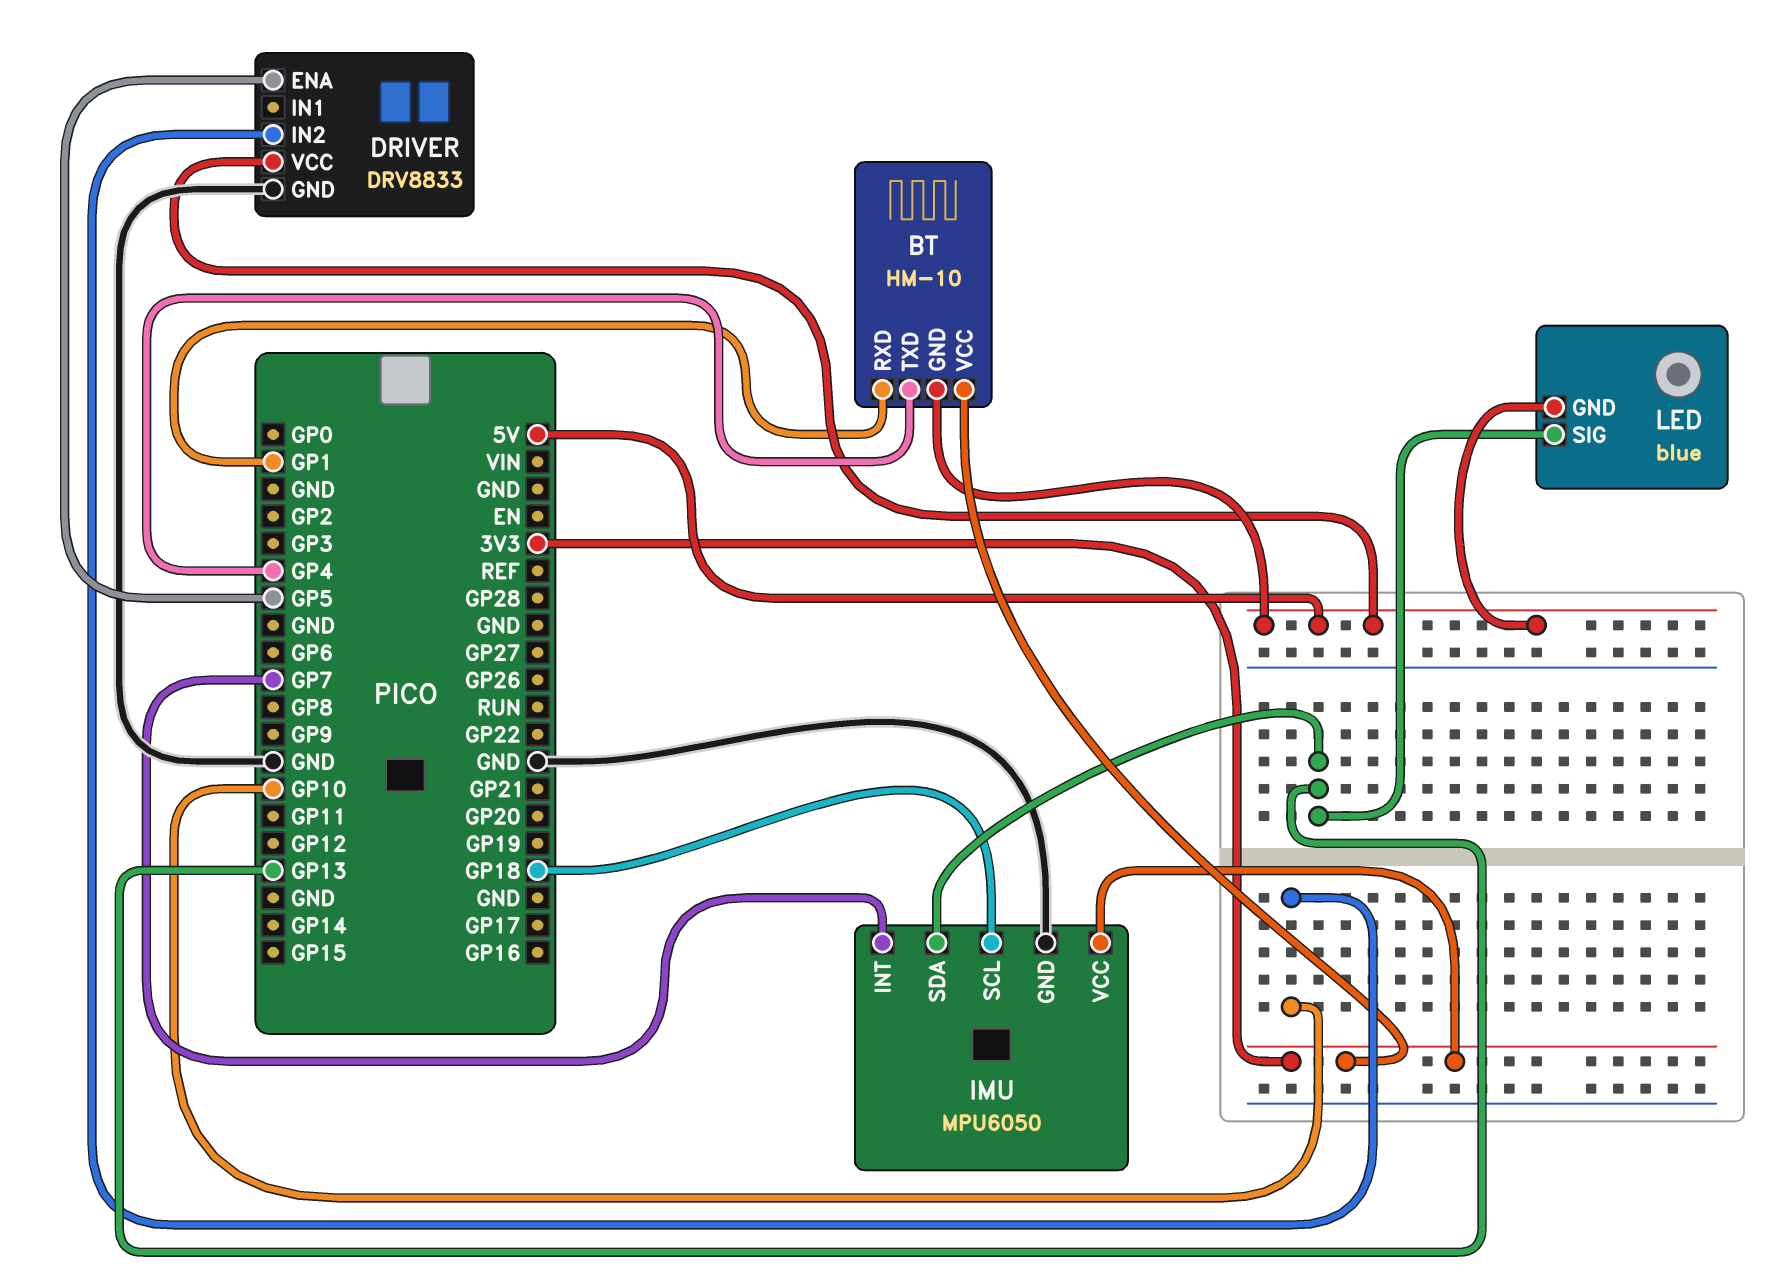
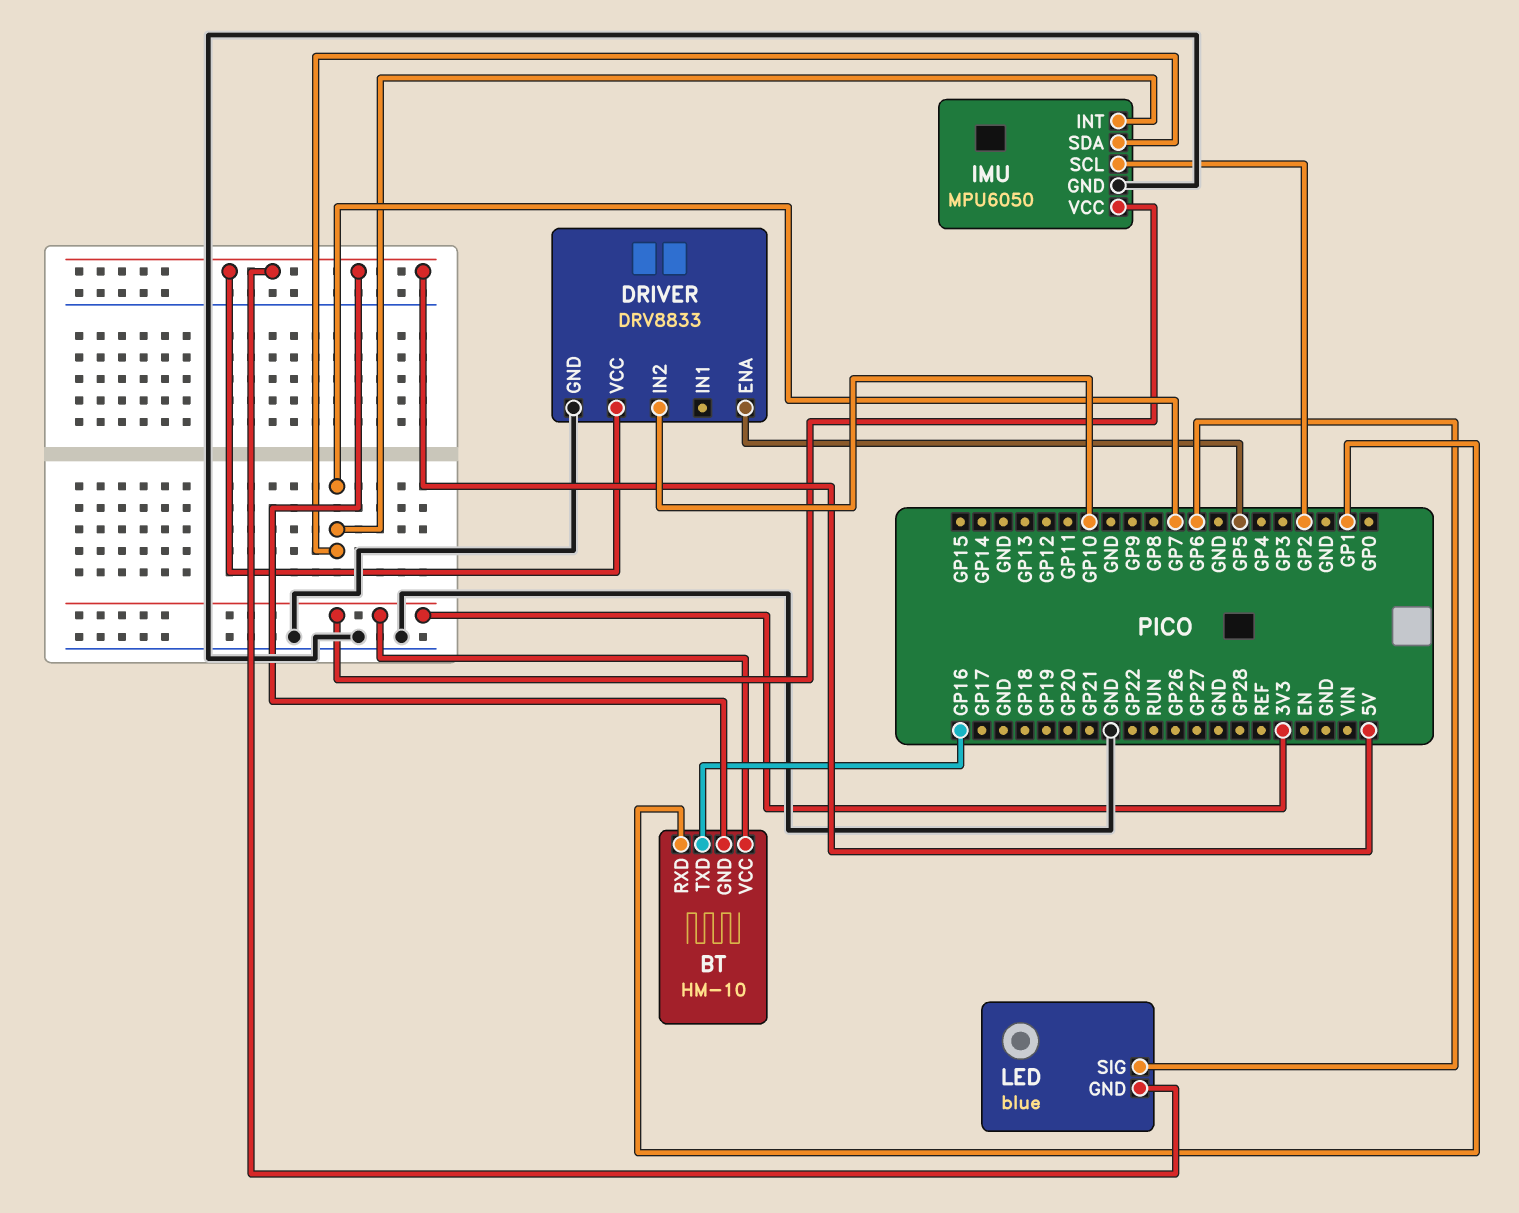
BT pin TXD: GP4 -> GP16
IMU pin SCL: GP18 -> GP2
IMU pin SDA: GP13 -> GP7
LED pin SIG: GP13 -> GP6

